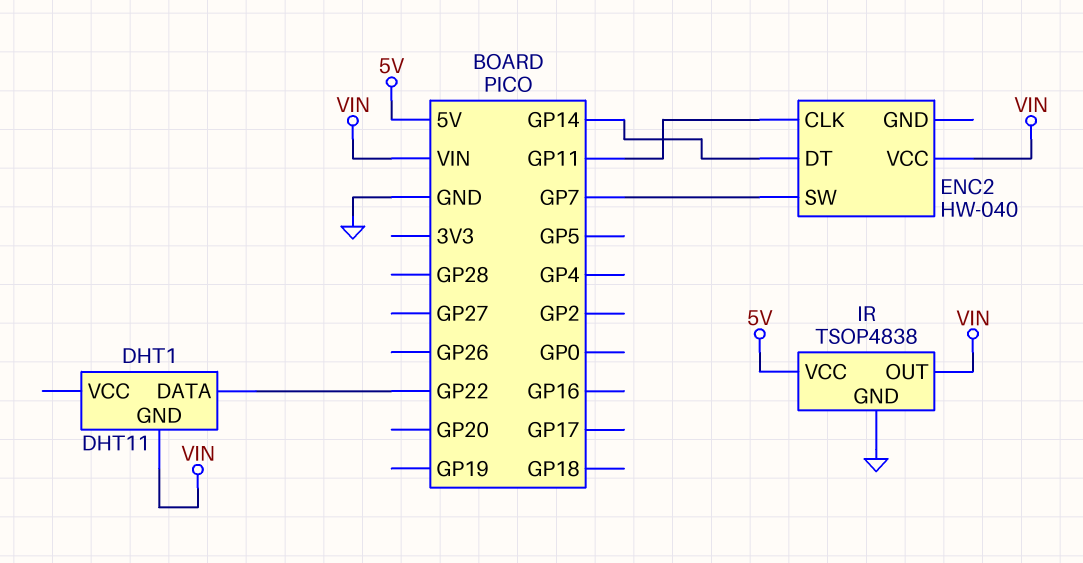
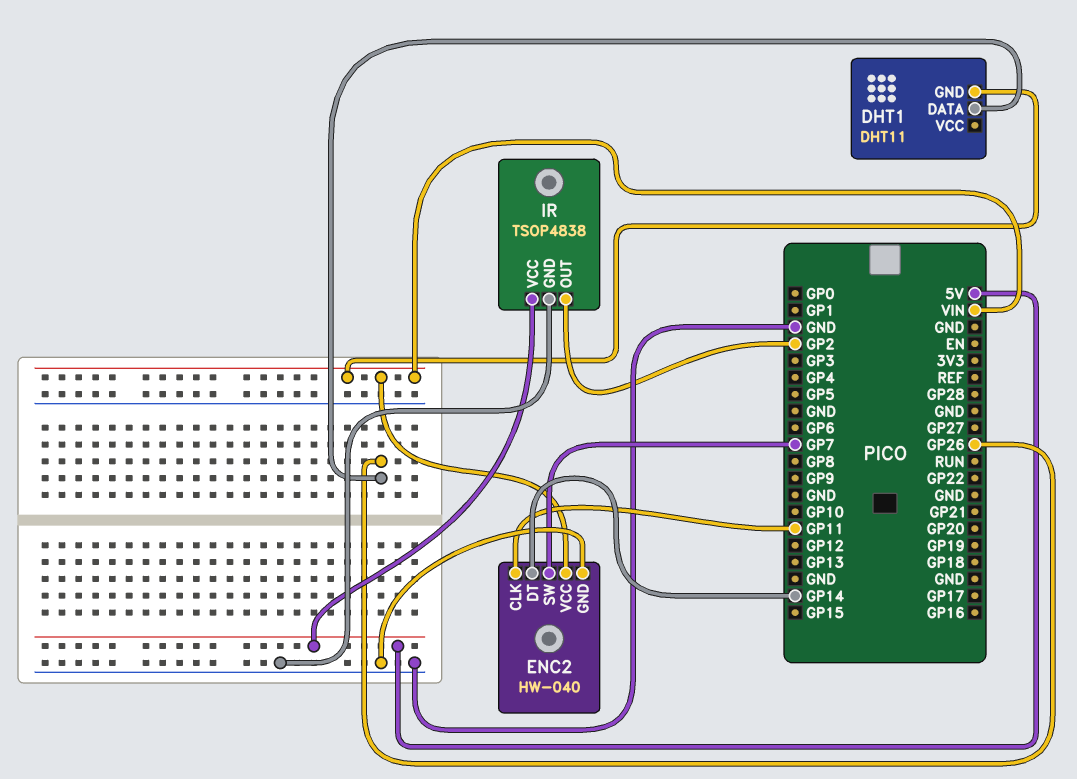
DHT1 pin DATA: GP22 -> GP26
ENC2 pin GND: none -> GND
IR pin OUT: VIN -> GP2

